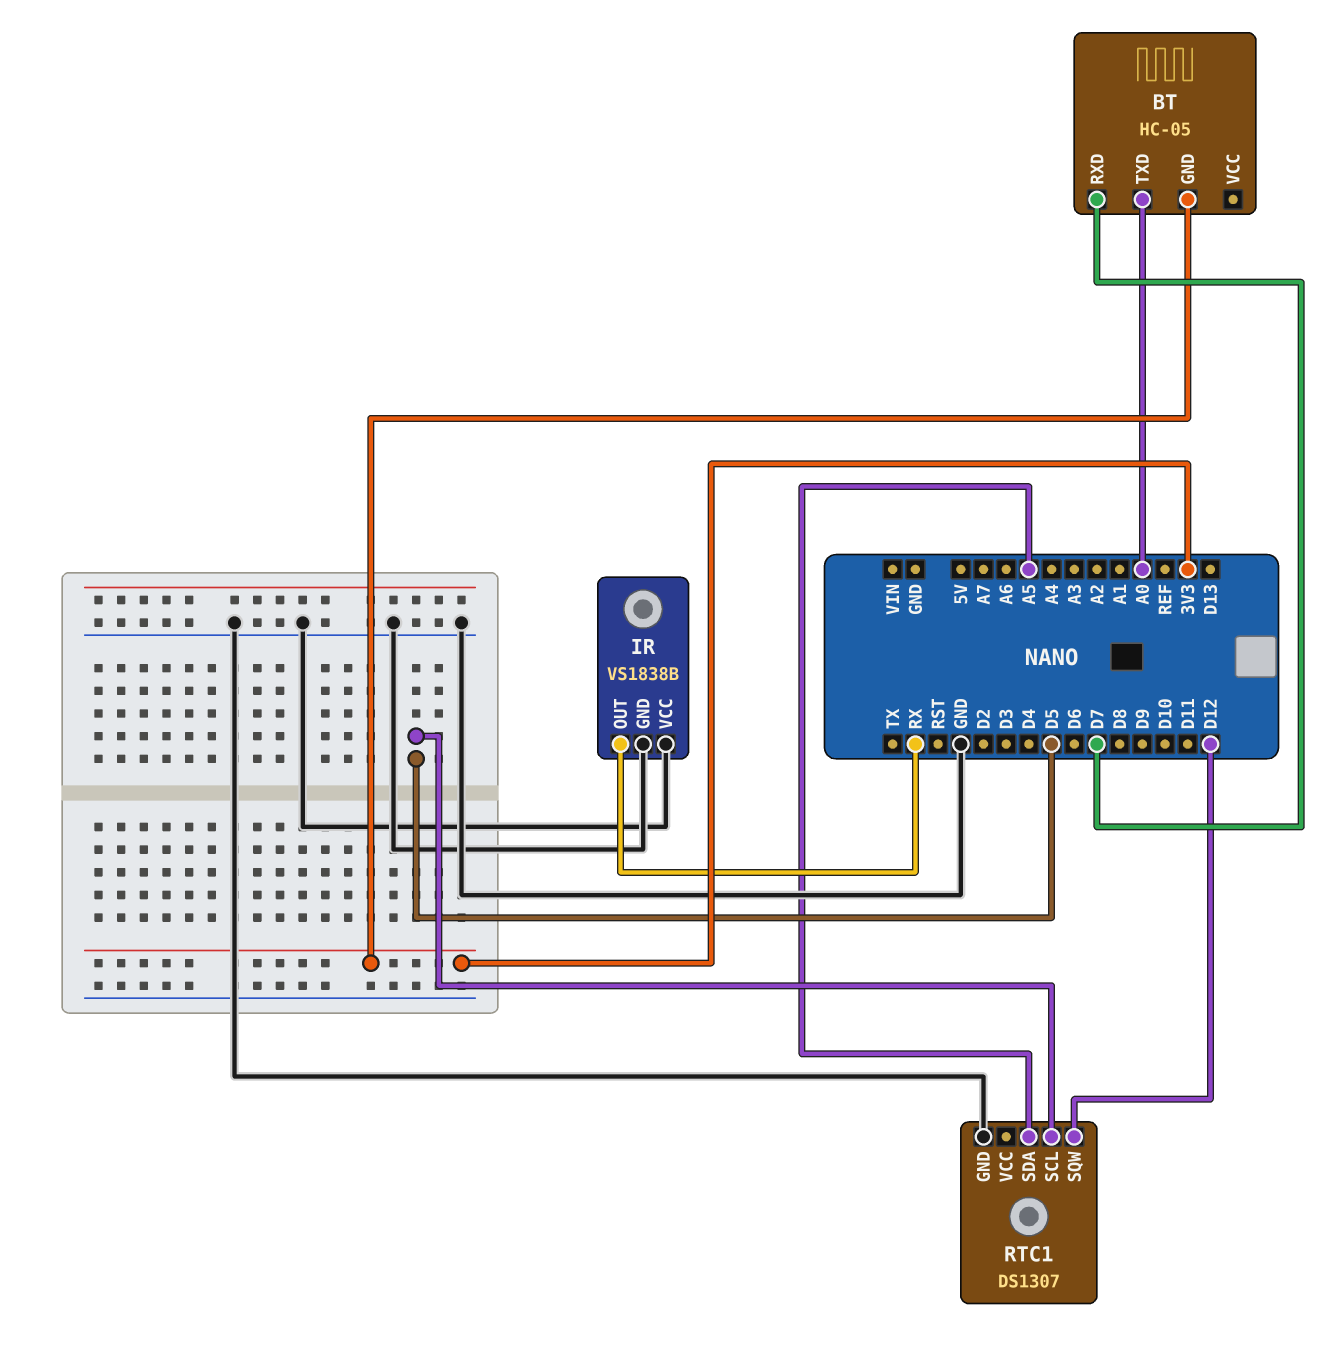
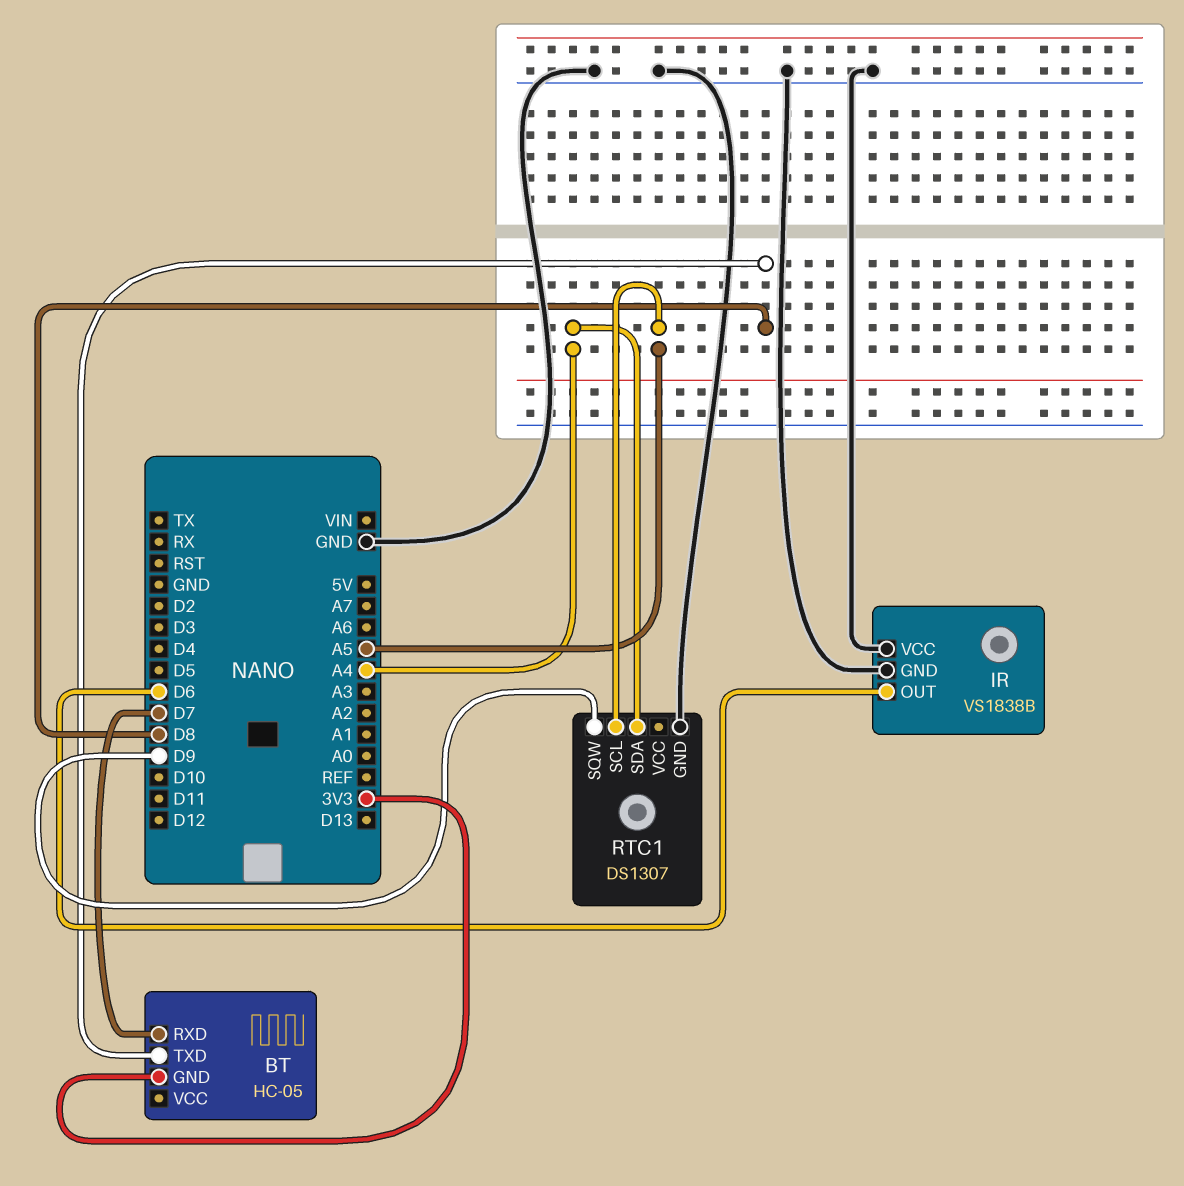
BT pin TXD: A0 -> D8
IR pin OUT: RX -> D6
RTC1 pin SCL: D5 -> A5
RTC1 pin SDA: A5 -> A4
RTC1 pin SQW: D12 -> D9

